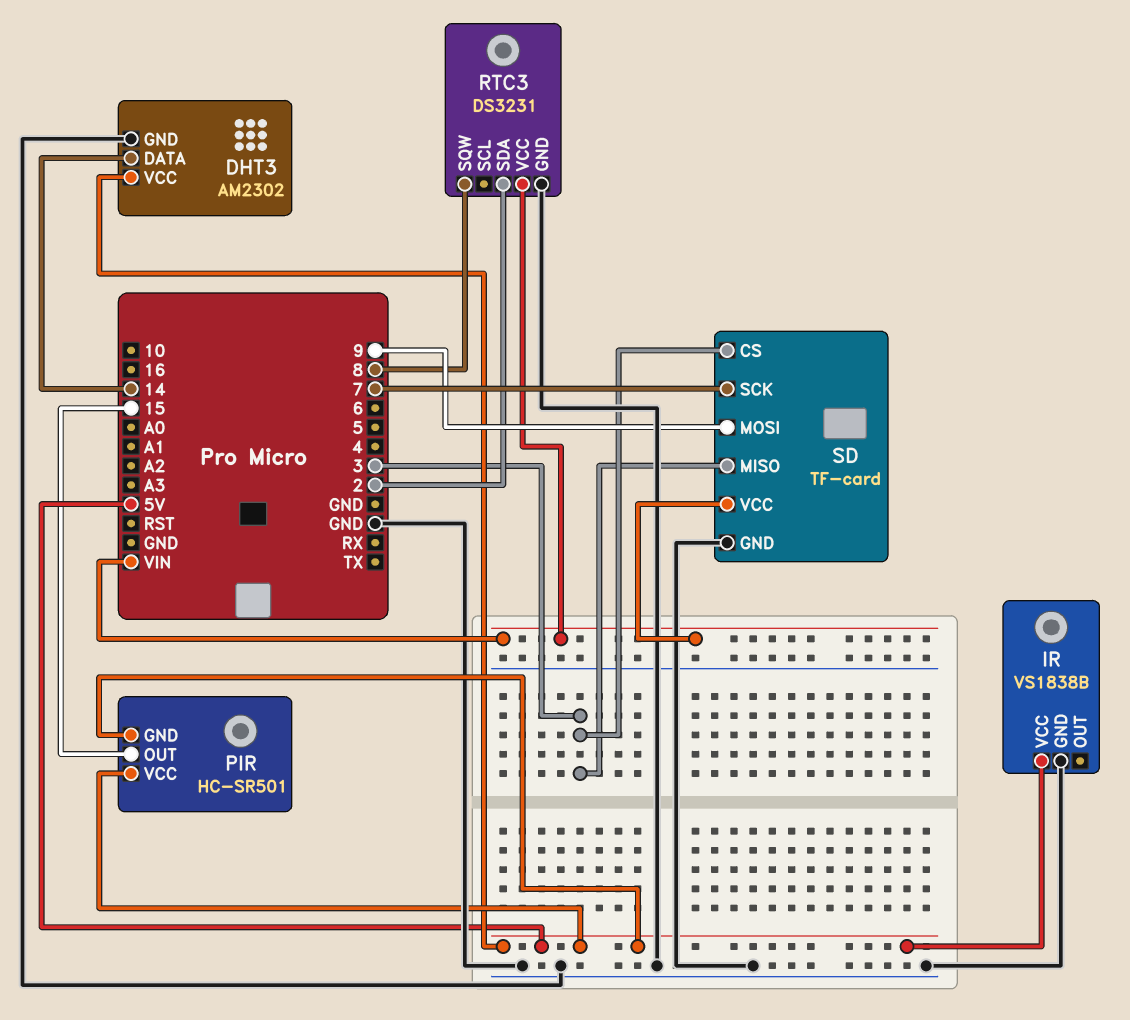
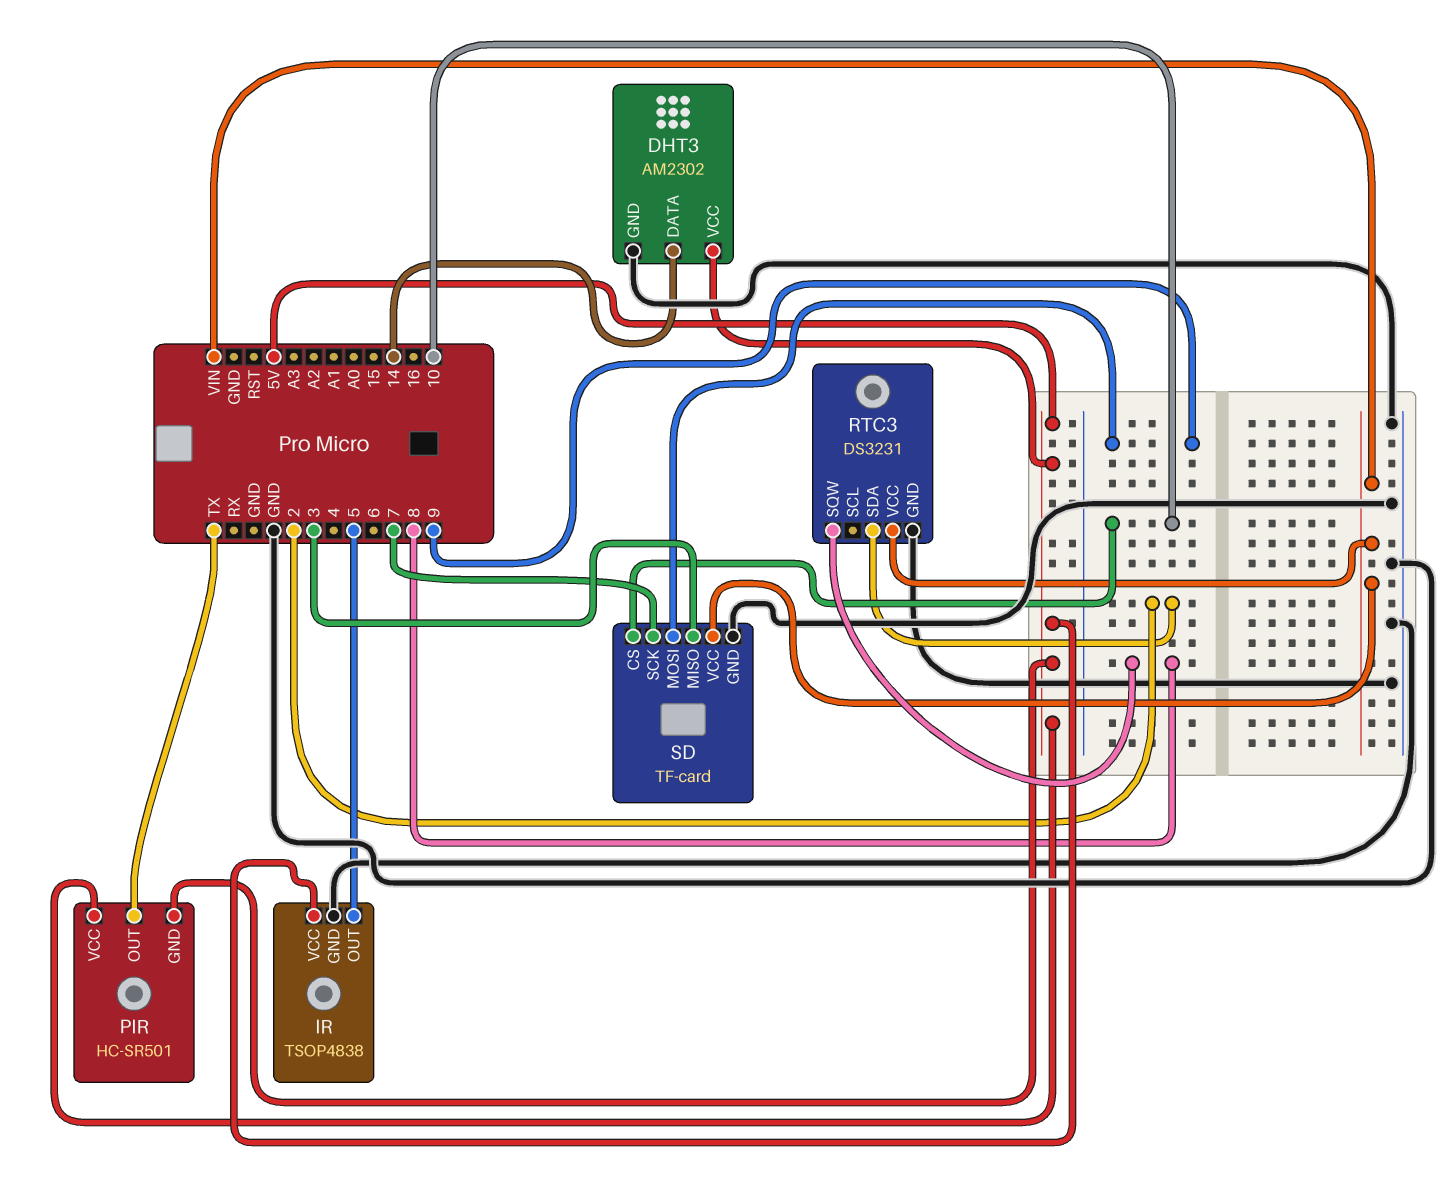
IR: VS1838B -> TSOP4838
IR pin OUT: none -> 5
PIR pin OUT: 15 -> TX
SD pin CS: 3 -> 10

